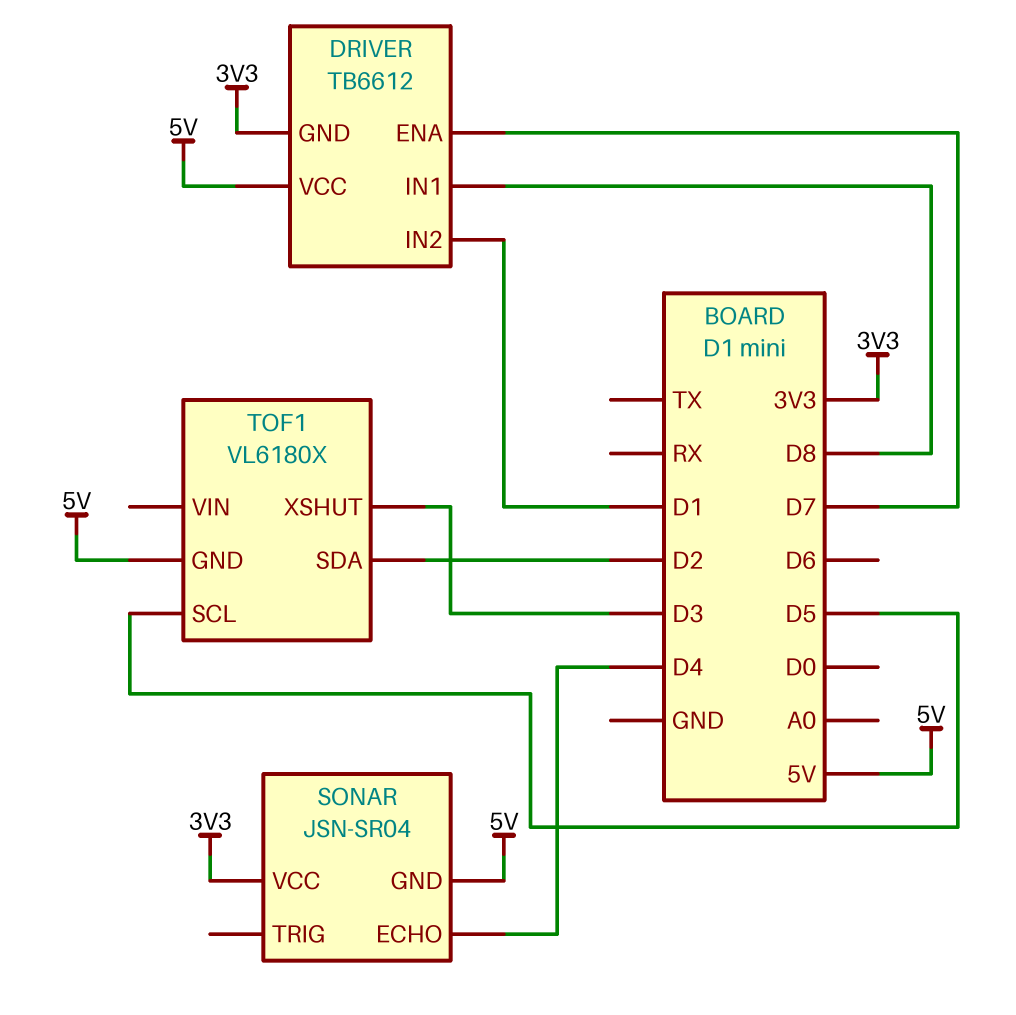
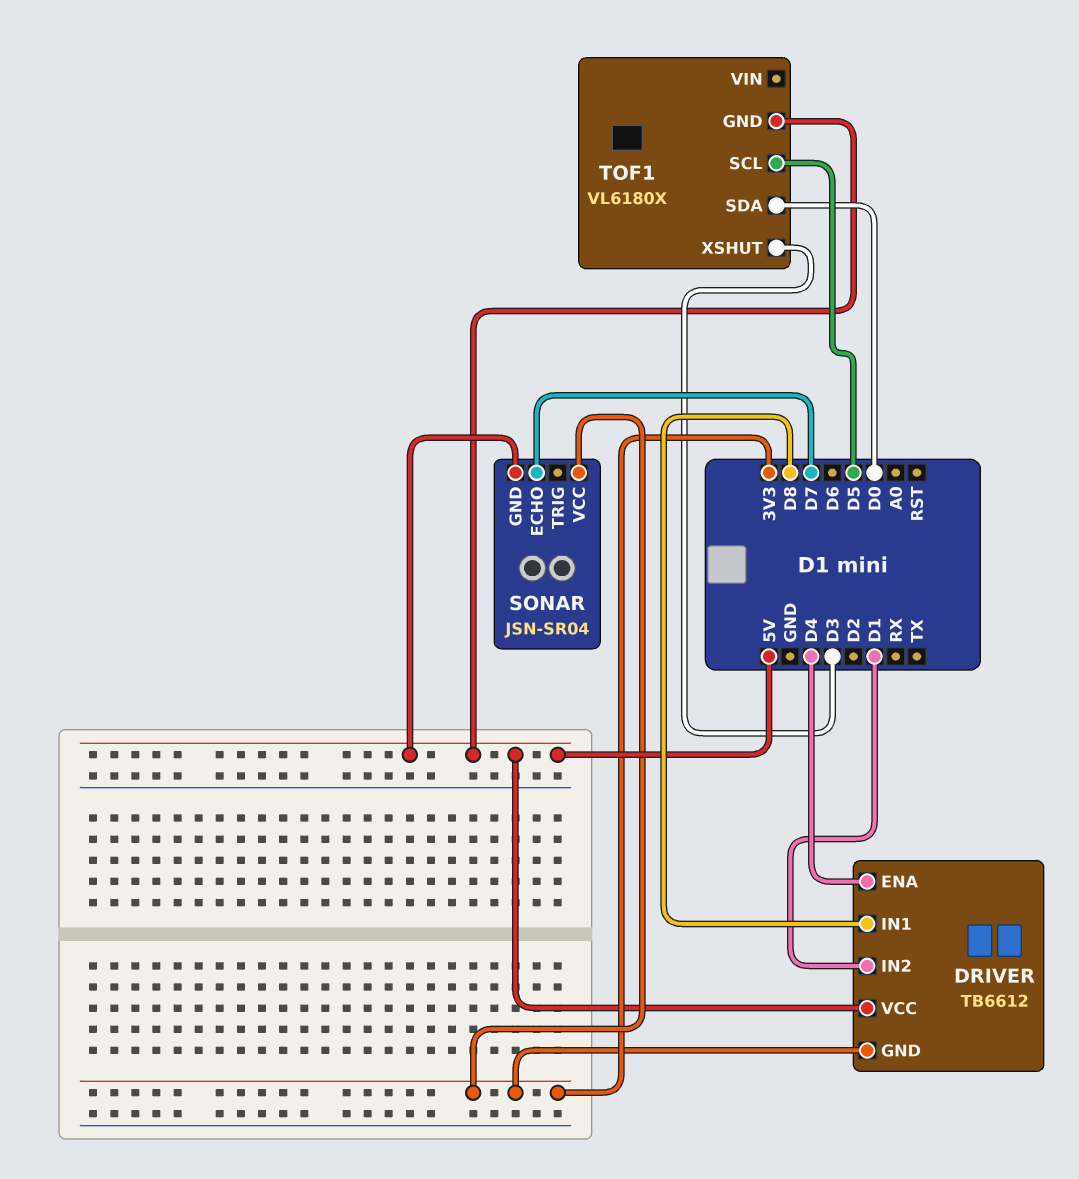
DRIVER pin ENA: D7 -> D4
SONAR pin ECHO: D4 -> D7
TOF1 pin SDA: D2 -> D0

